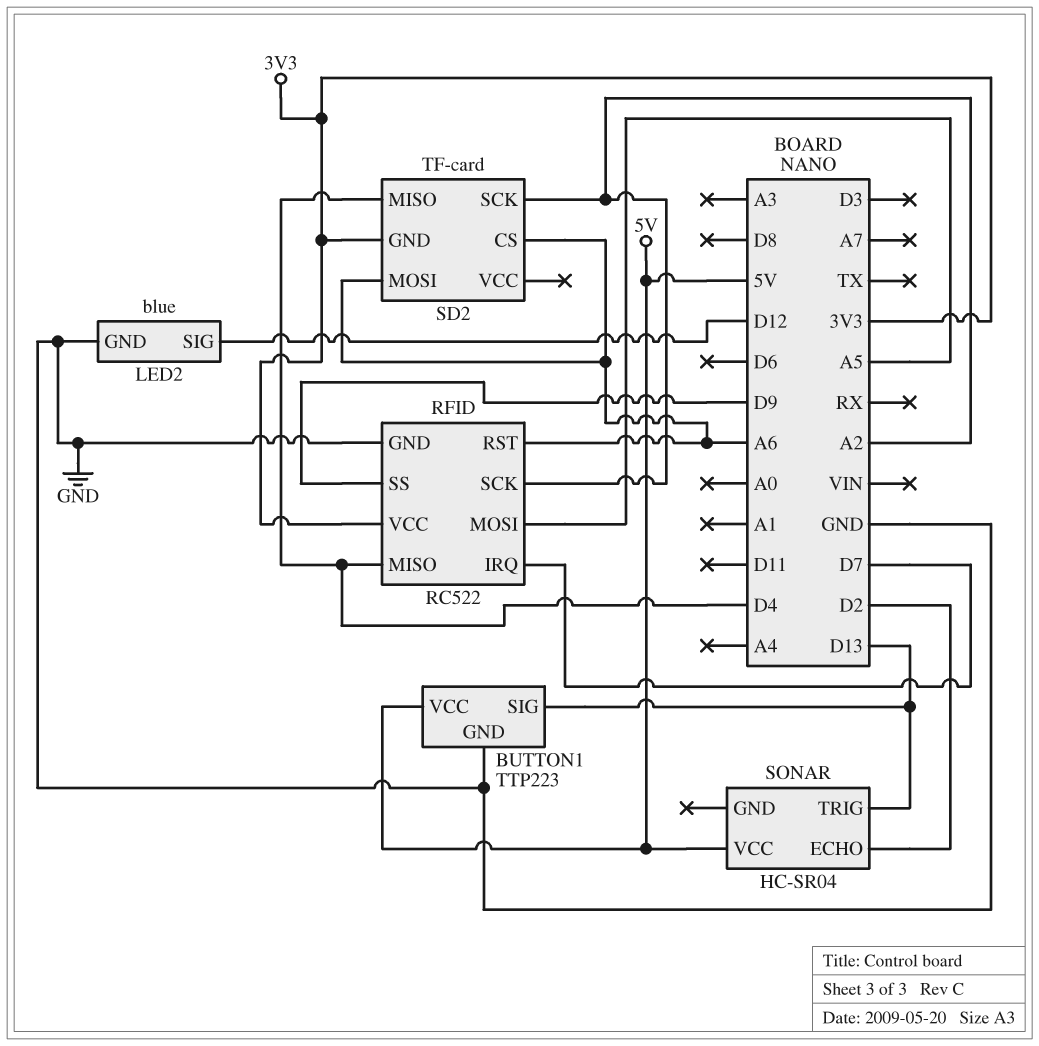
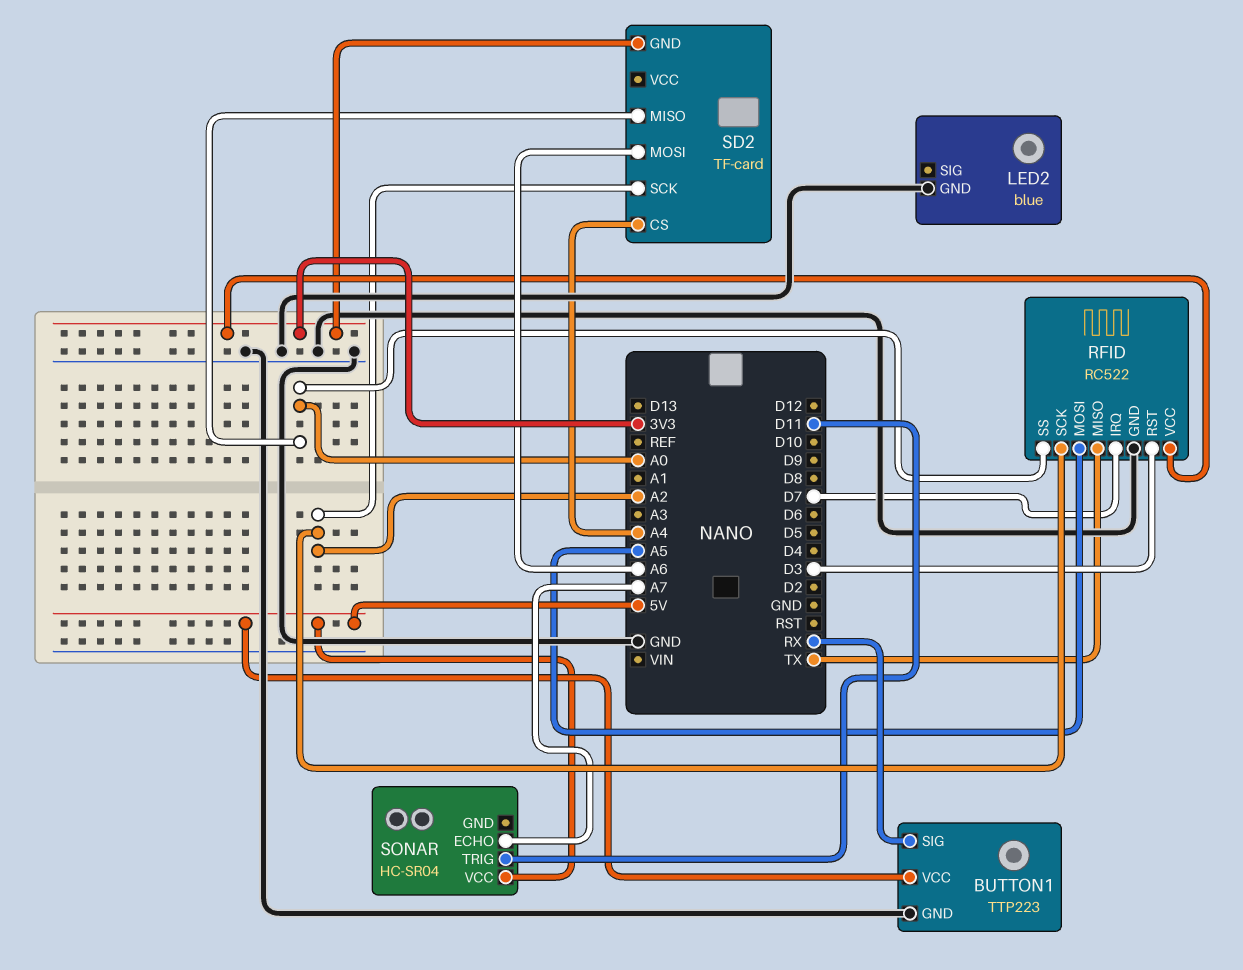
BUTTON1 pin SIG: D13 -> RX
LED2 pin SIG: D12 -> none
RFID pin MISO: D4 -> TX
RFID pin RST: A6 -> D3
RFID pin SS: D9 -> A0
SD2 pin CS: A6 -> A4
SD2 pin MISO: D4 -> A0
SONAR pin ECHO: D2 -> A7
SONAR pin TRIG: D13 -> D11

